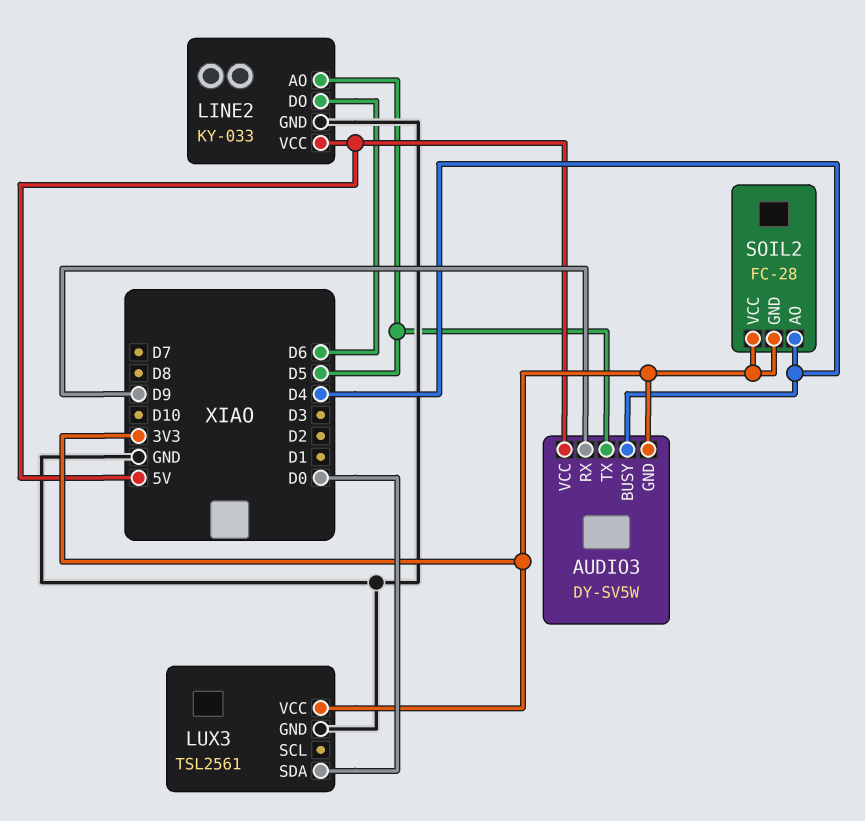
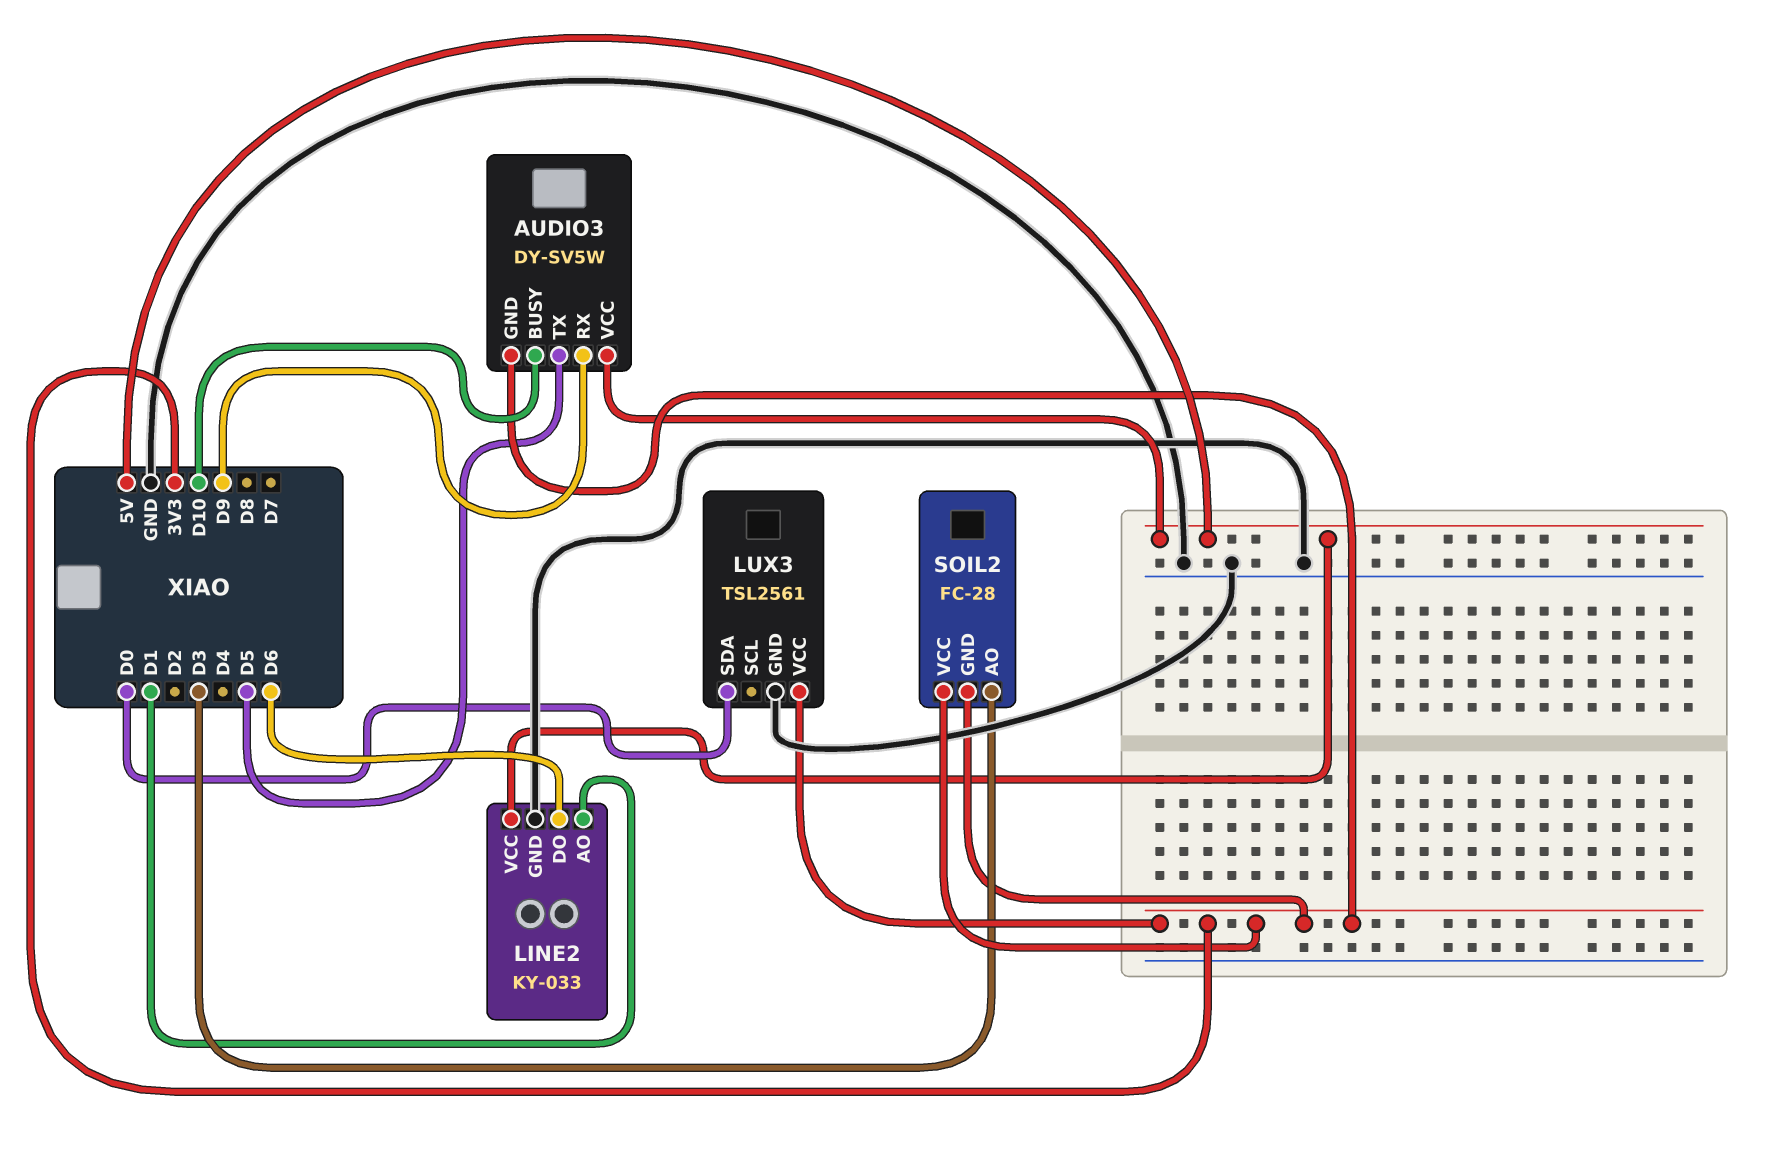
AUDIO3 pin BUSY: D4 -> D10
LINE2 pin AO: D5 -> D1
SOIL2 pin AO: D4 -> D3

